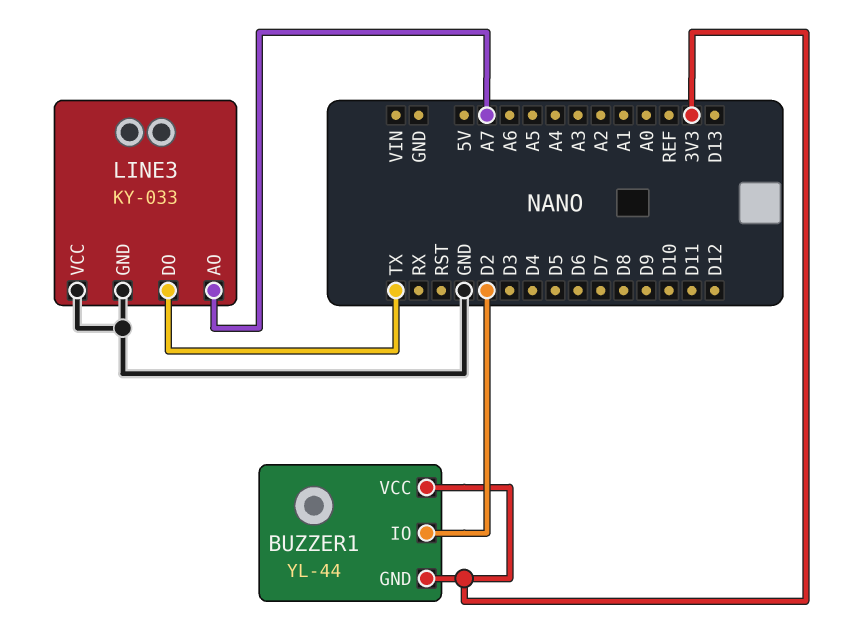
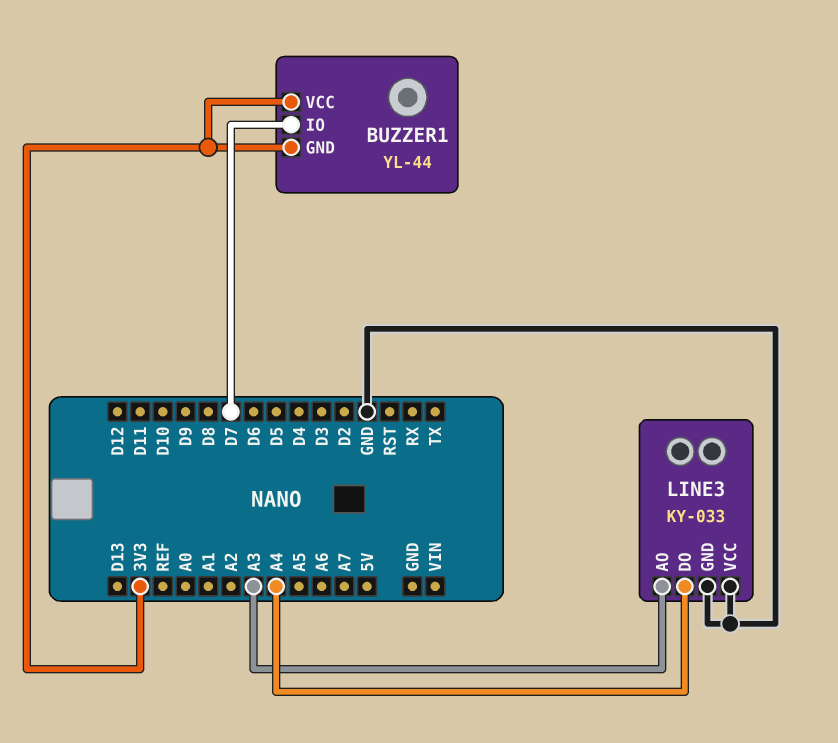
BUZZER1 pin IO: D2 -> D7
LINE3 pin AO: A7 -> A3
LINE3 pin DO: TX -> A4

